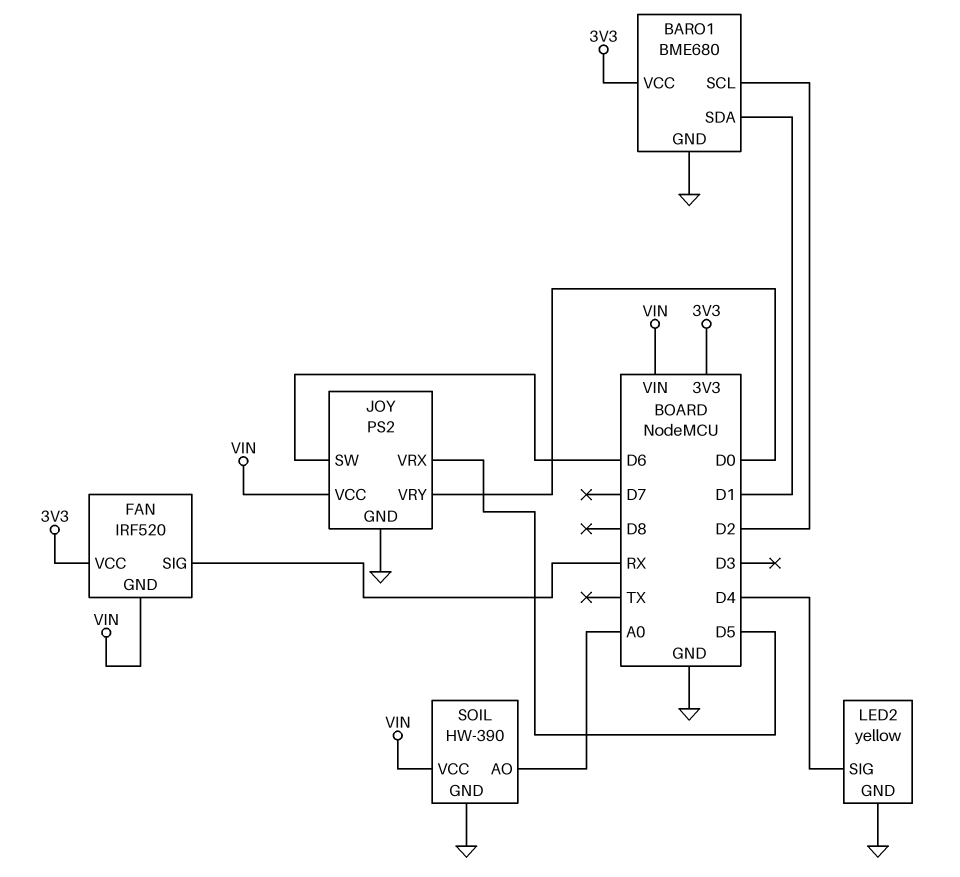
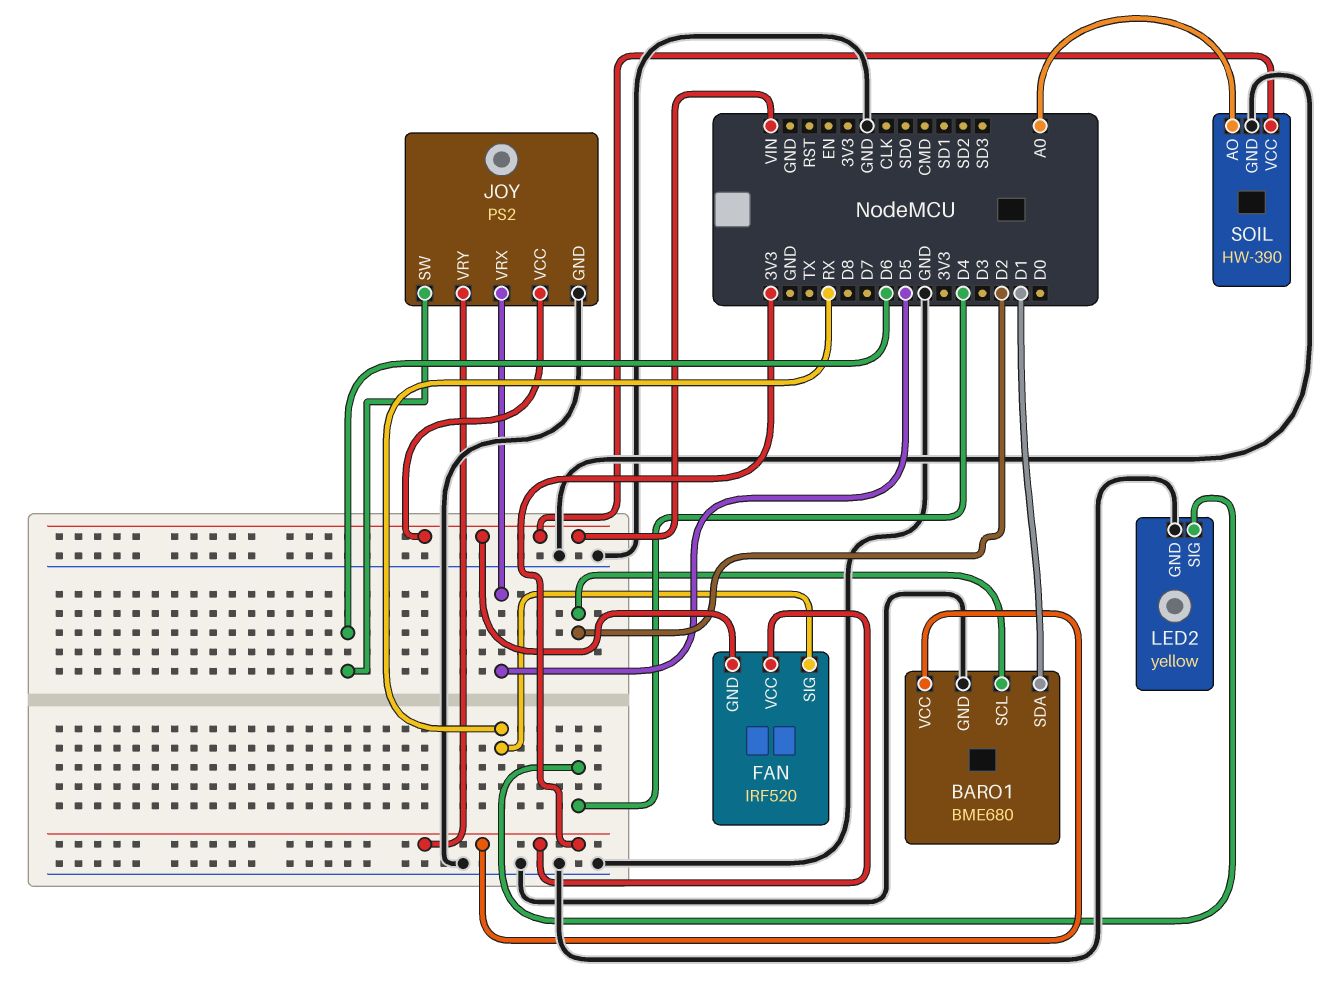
JOY pin VRY: D0 -> 3V3

